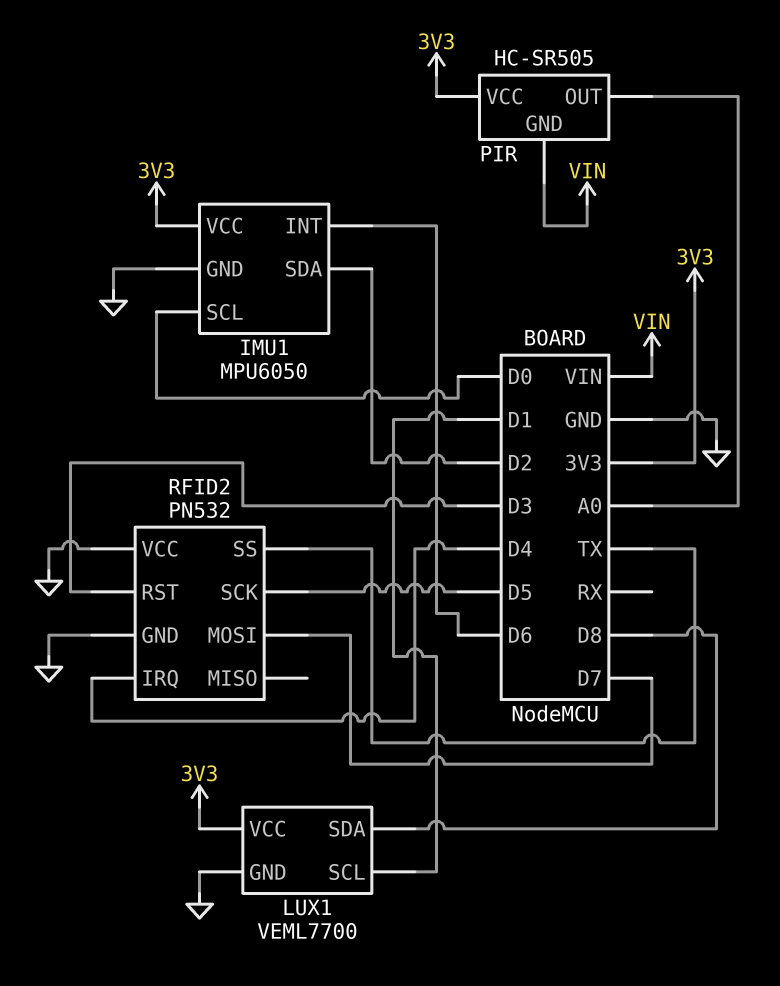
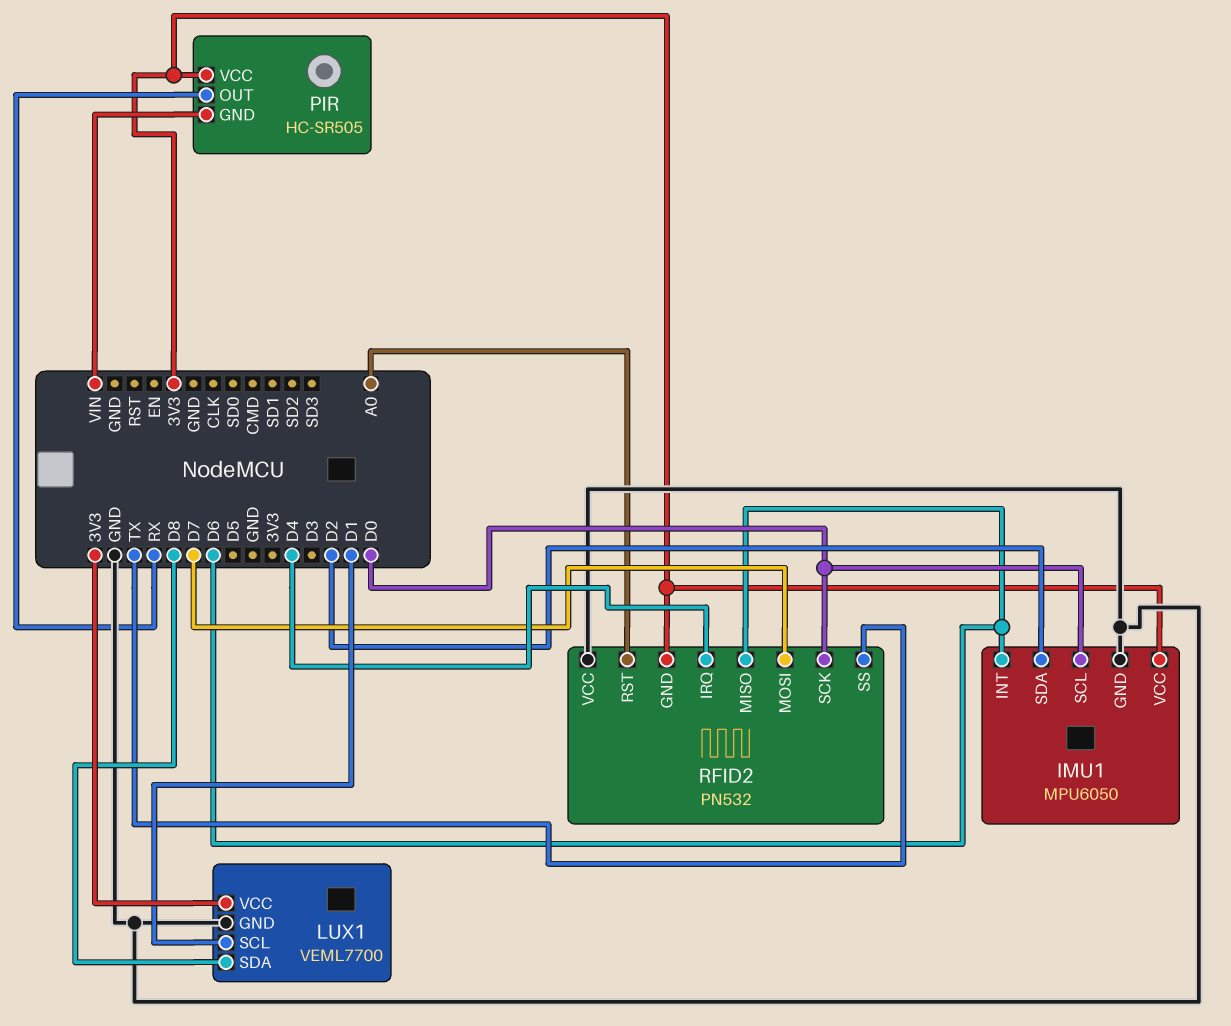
PIR pin OUT: A0 -> RX
RFID2 pin GND: GND -> 3V3
RFID2 pin MISO: none -> D6
RFID2 pin RST: D3 -> A0
RFID2 pin SCK: D5 -> D0

